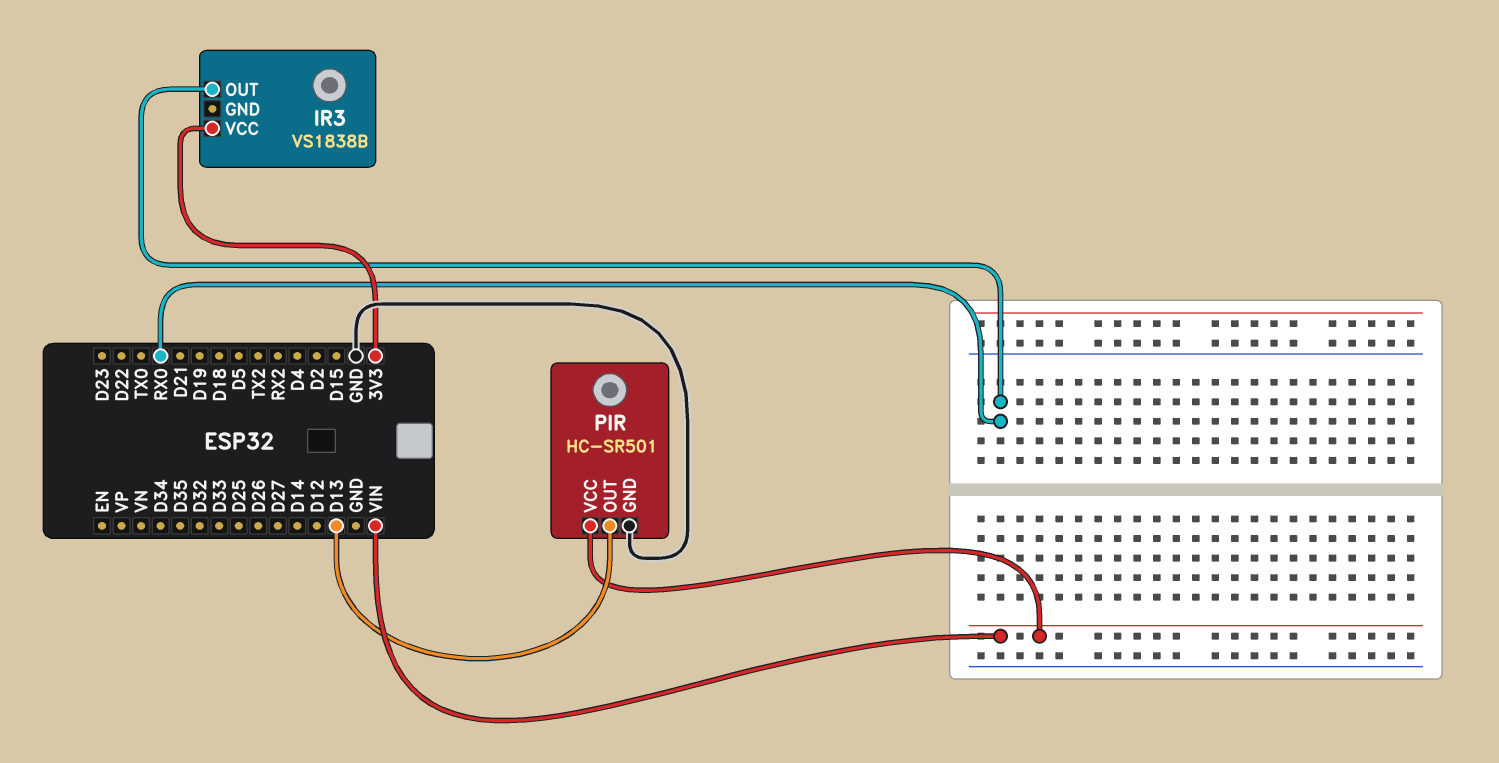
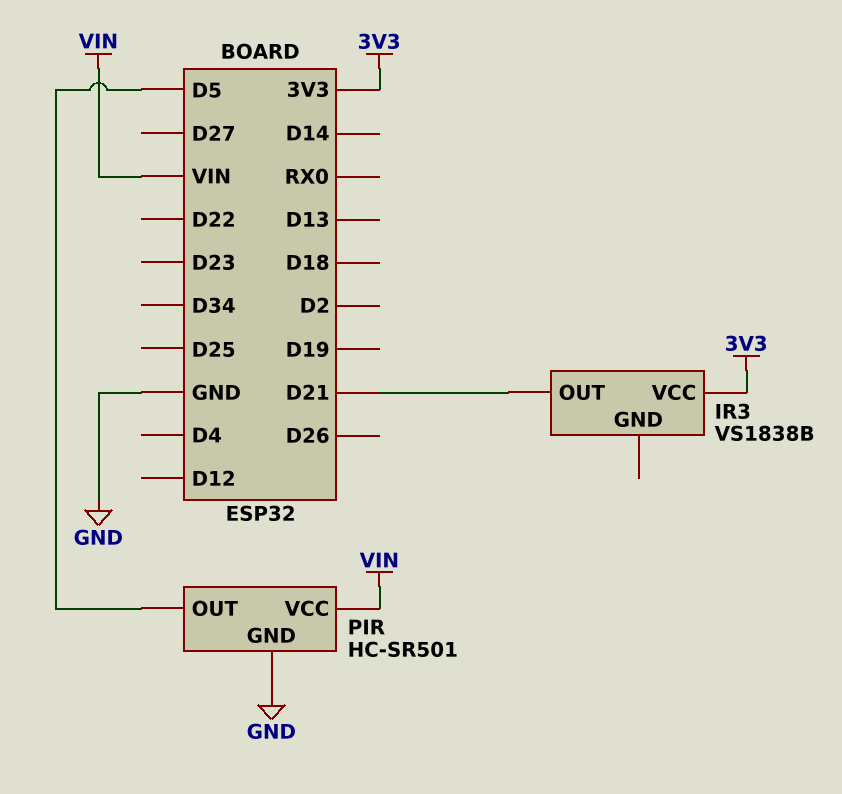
IR3 pin OUT: RX0 -> D21
PIR pin OUT: D13 -> D5

